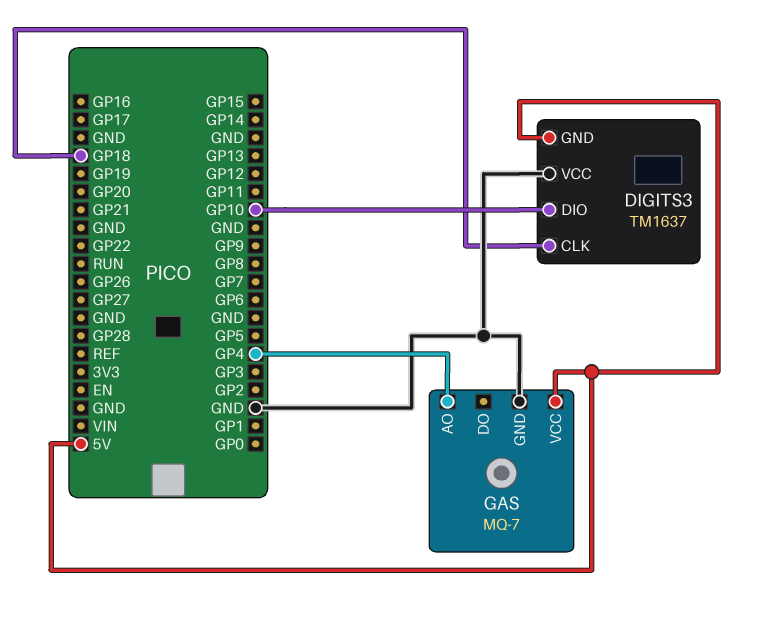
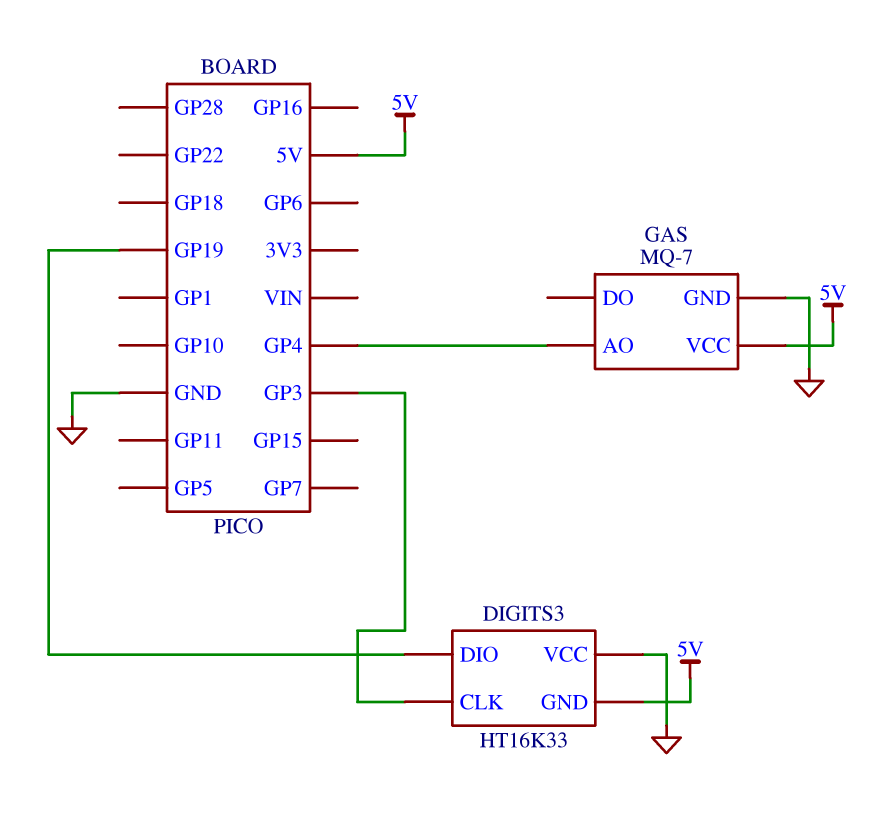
DIGITS3: TM1637 -> HT16K33
DIGITS3 pin CLK: GP18 -> GP3
DIGITS3 pin DIO: GP10 -> GP19

